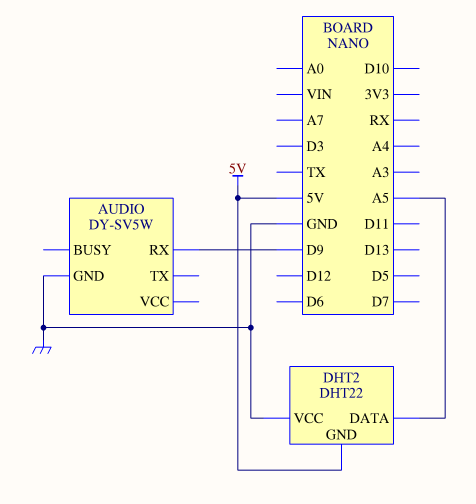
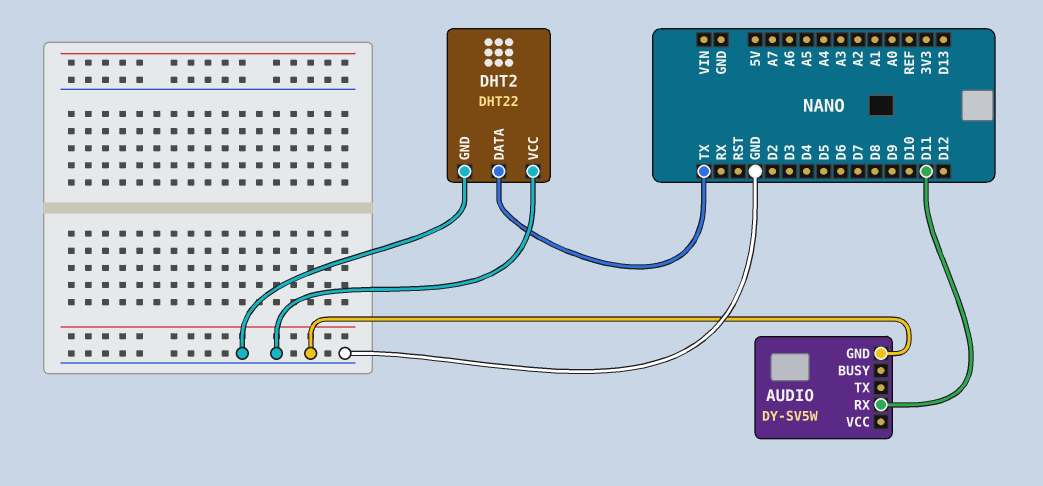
AUDIO pin RX: D9 -> D11
DHT2 pin DATA: A5 -> TX
DHT2 pin GND: 5V -> GND

